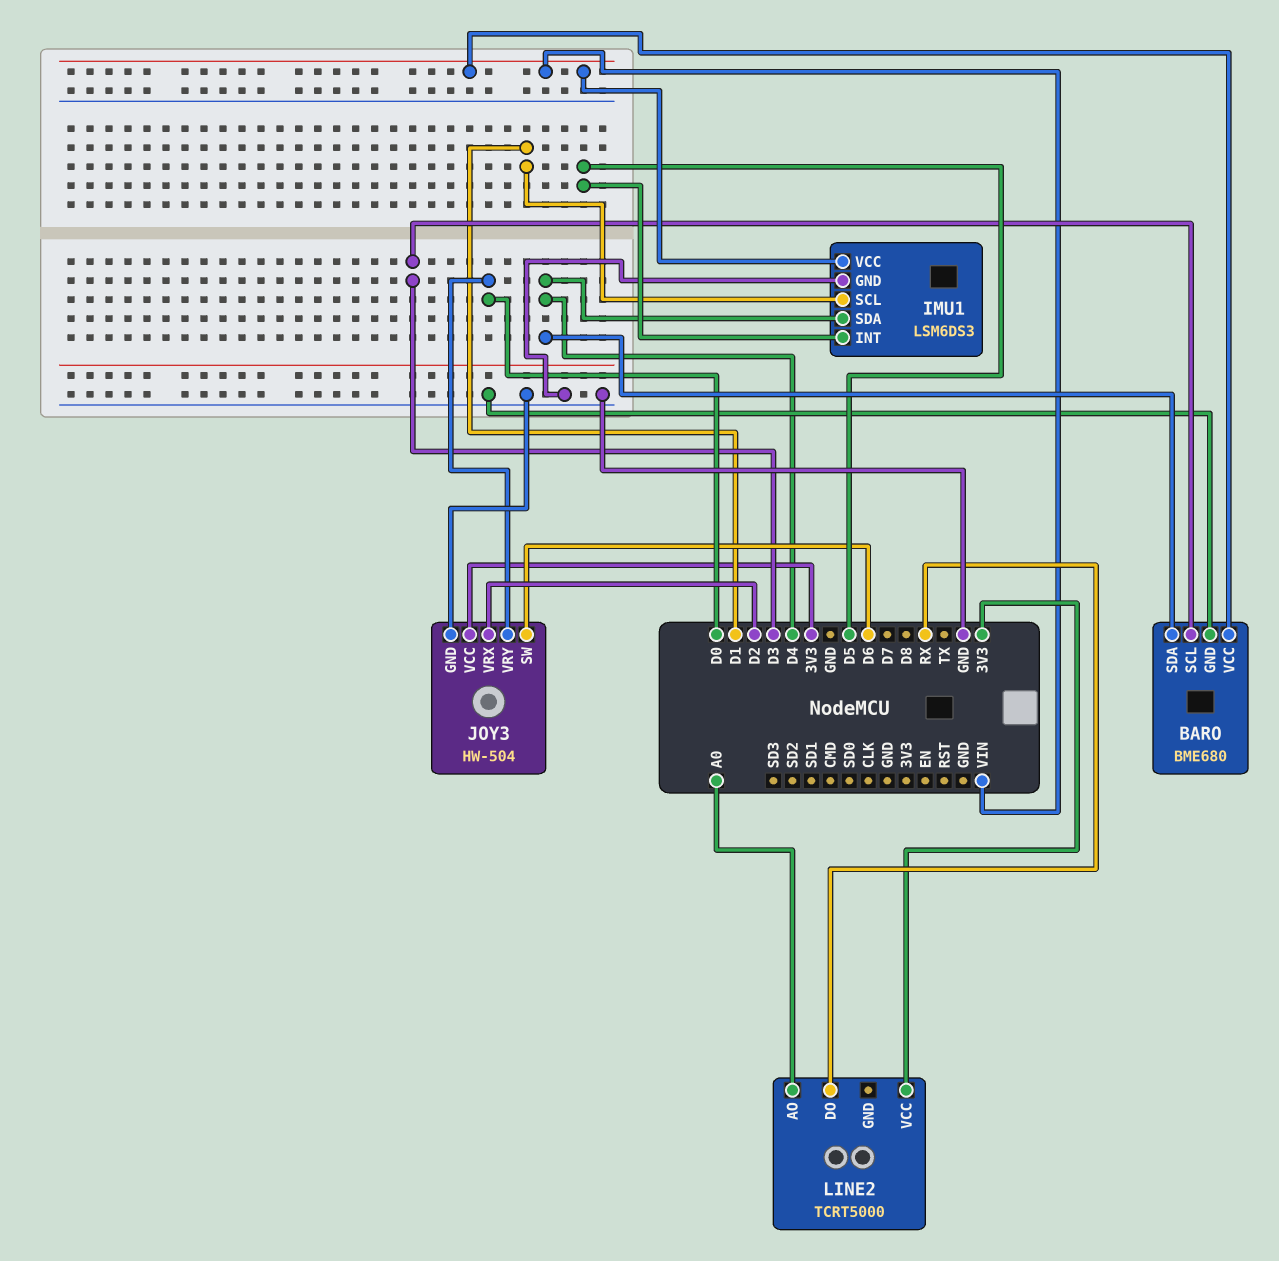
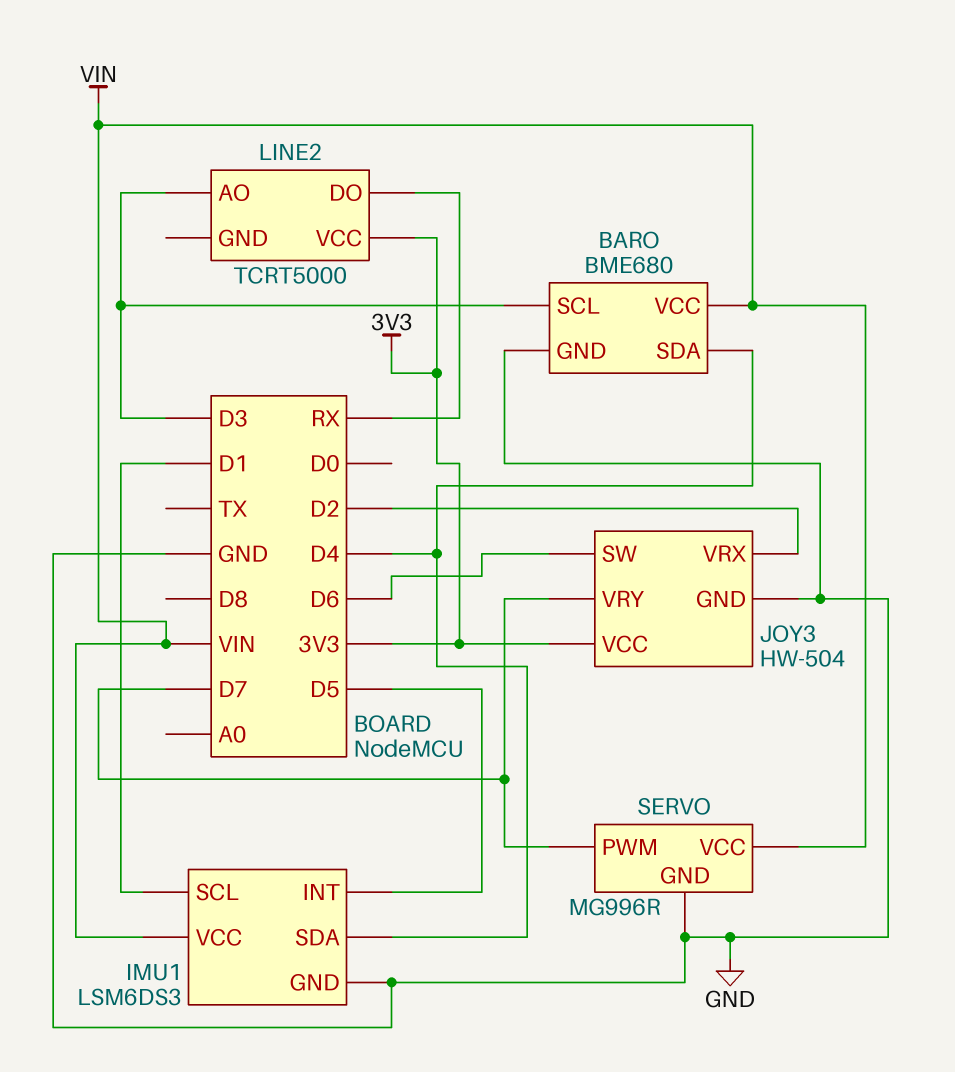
JOY3 pin VRY: D0 -> D7
LINE2 pin AO: A0 -> D3
SERVO: none -> MG996R
SERVO pin GND: none -> GND
SERVO pin PWM: none -> D7
SERVO pin VCC: none -> VIN

